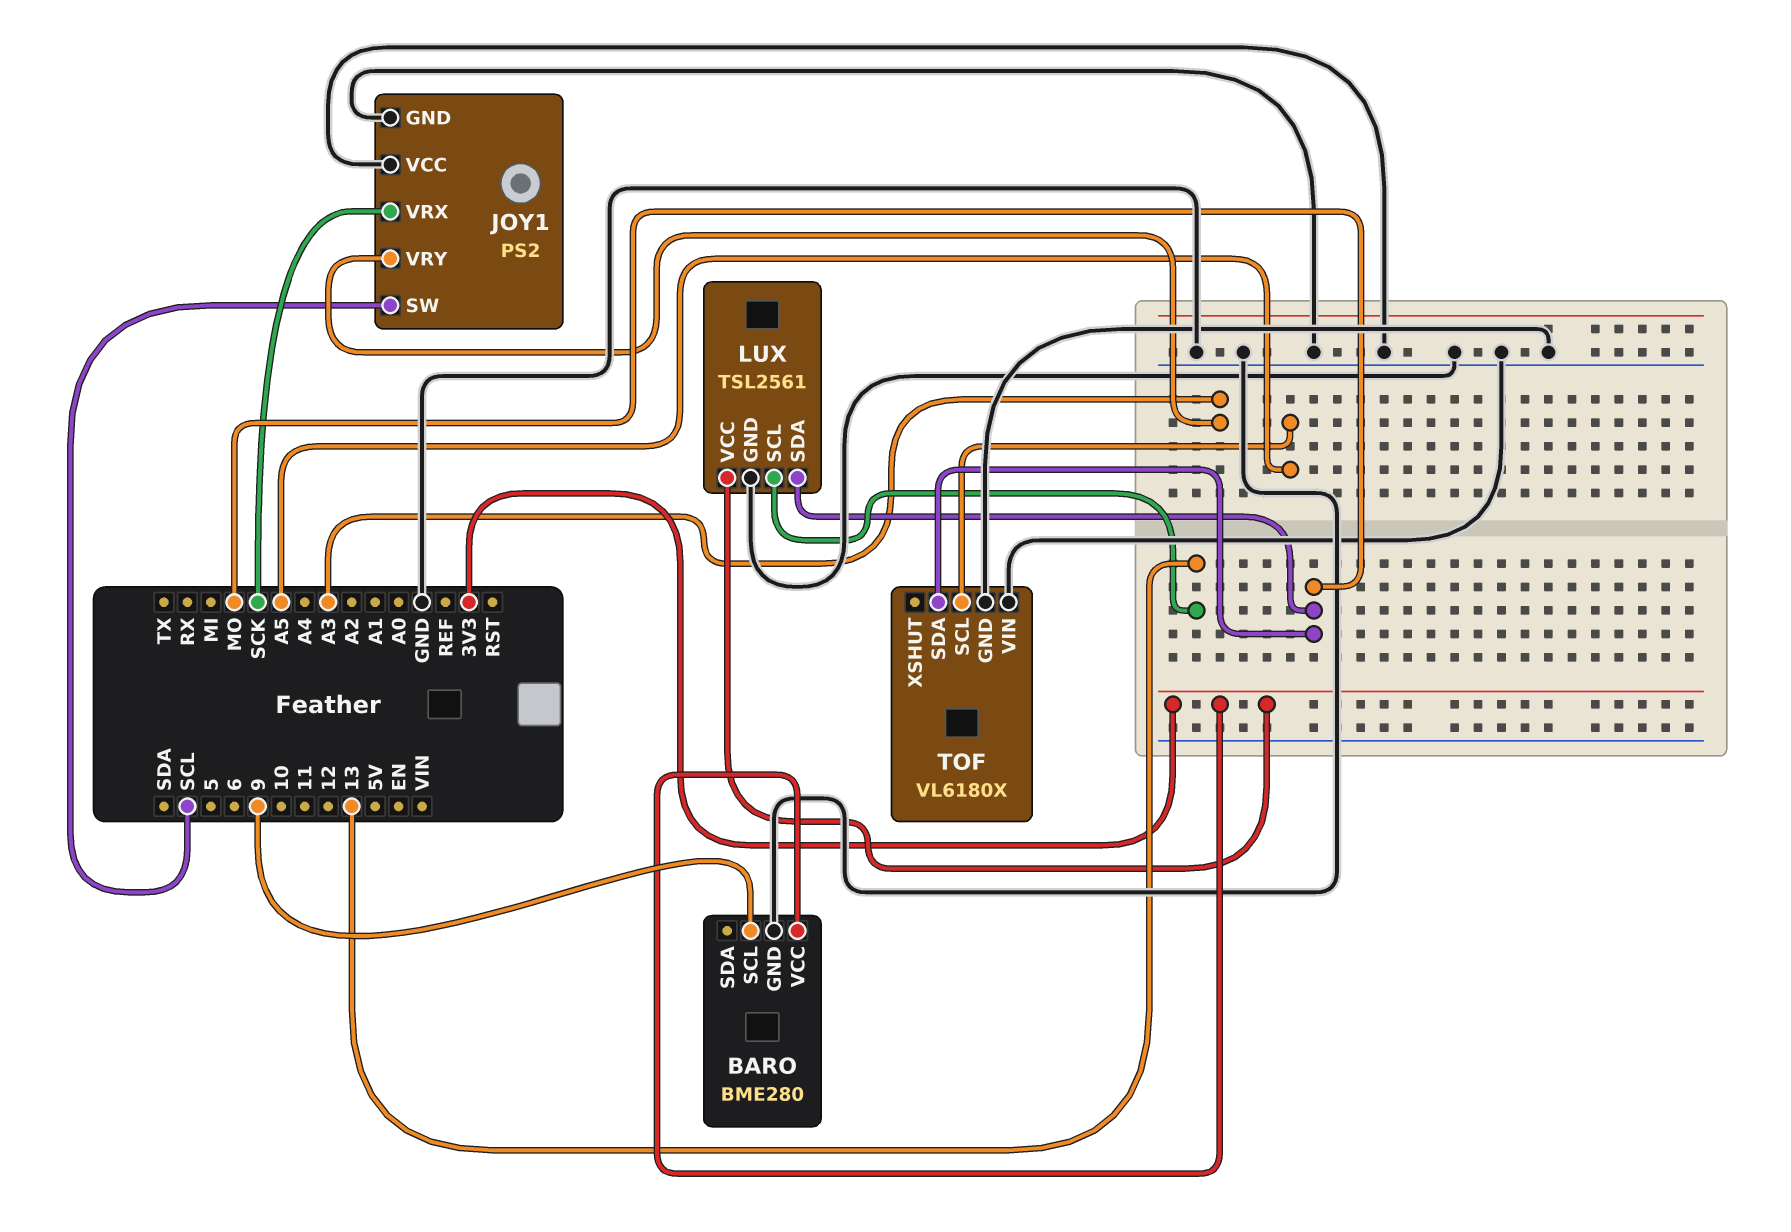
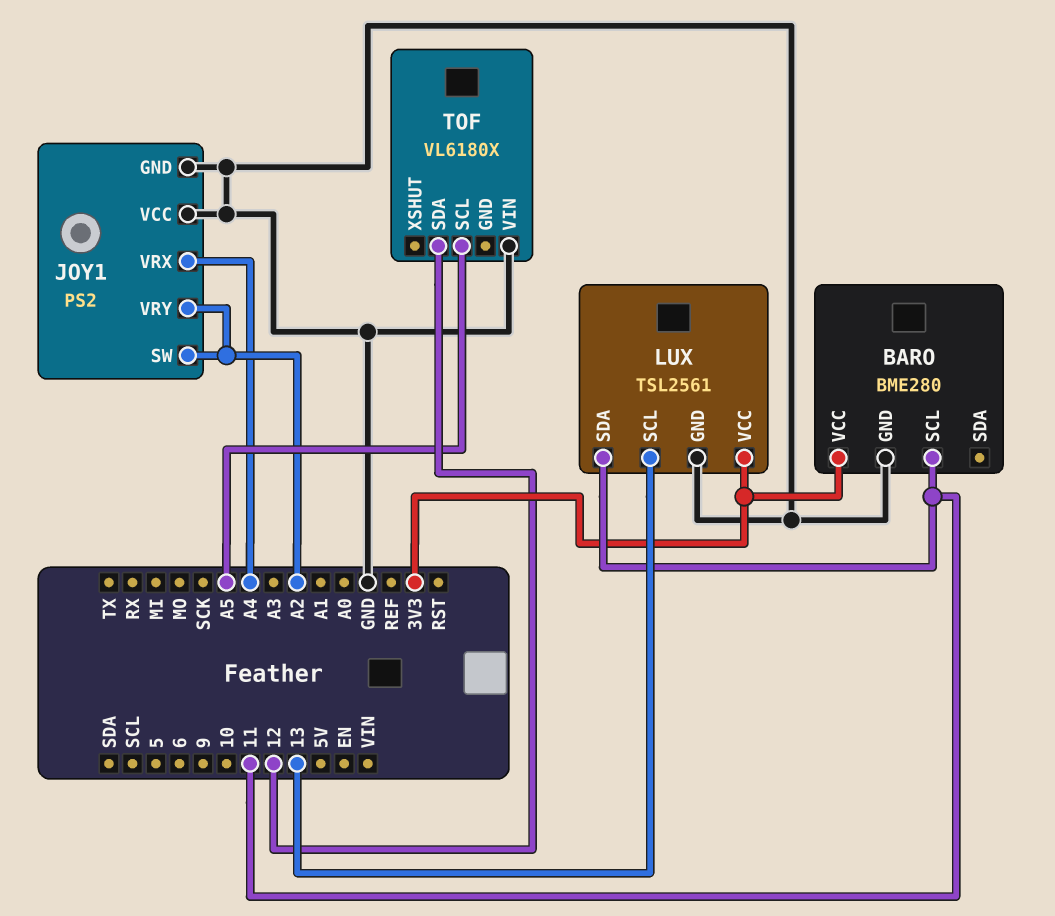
BARO pin SCL: 9 -> 11
JOY1 pin SW: SCL -> A2
JOY1 pin VRX: SCK -> A4
JOY1 pin VRY: A3 -> A2
LUX pin SDA: MO -> 11
TOF pin GND: GND -> none
TOF pin SDA: MO -> 12

